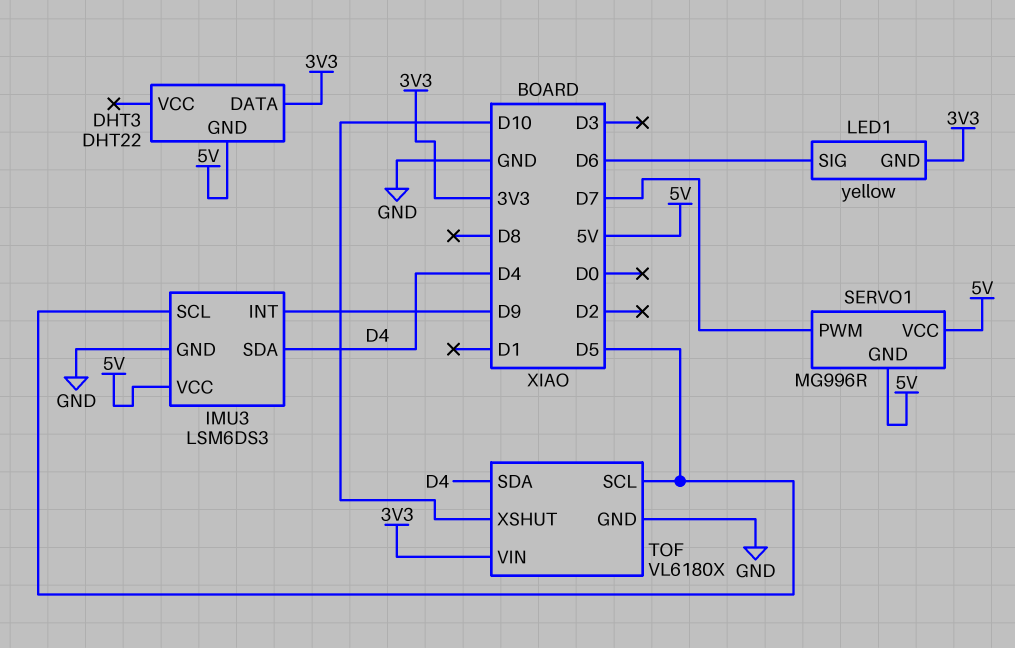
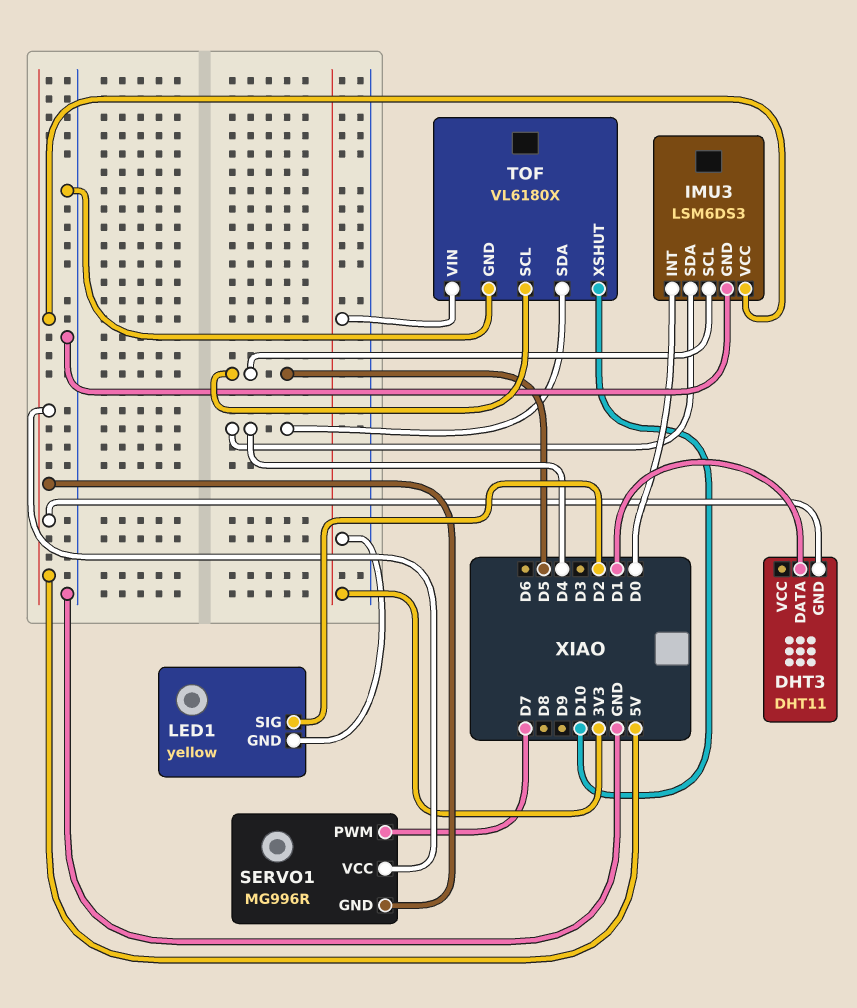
DHT3: DHT22 -> DHT11
DHT3 pin DATA: 3V3 -> D1
IMU3 pin INT: D9 -> D0
LED1 pin SIG: D6 -> D2

